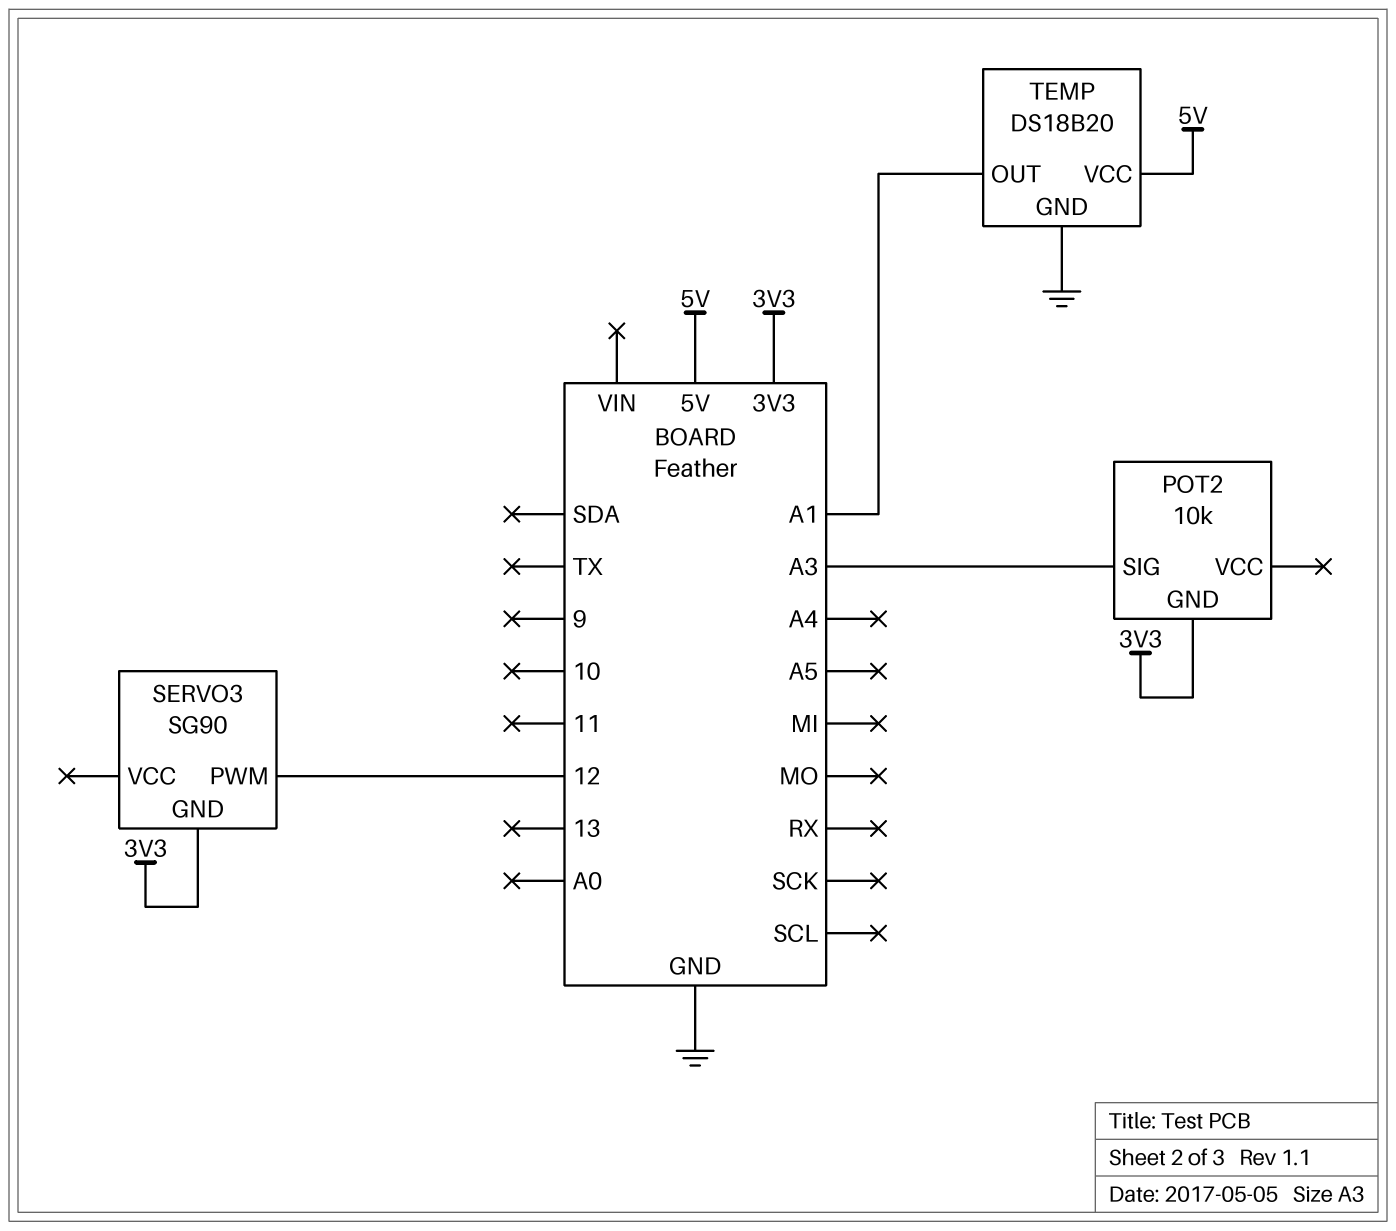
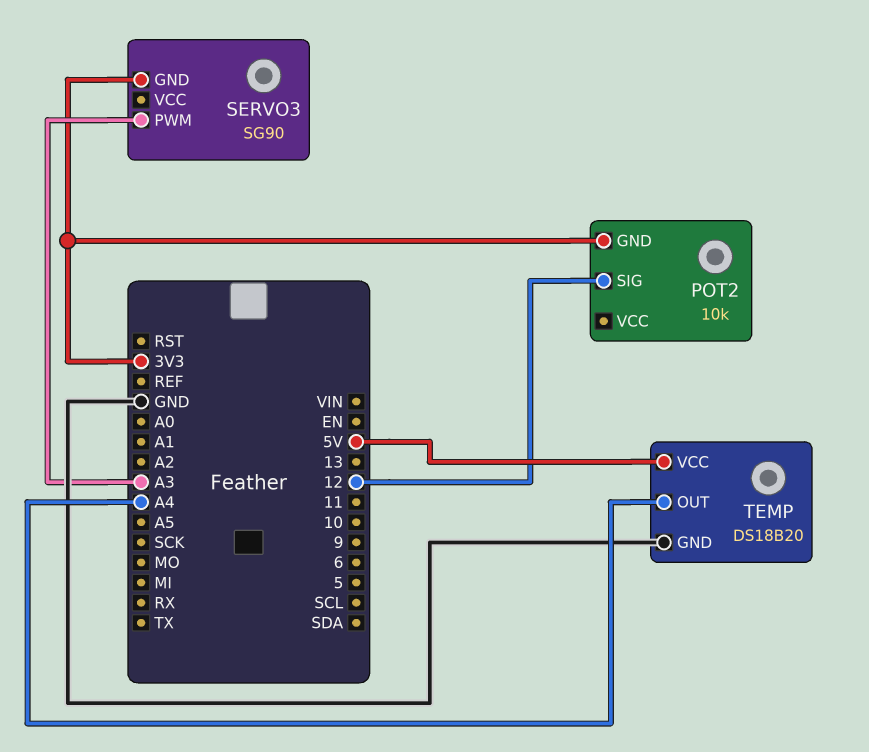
POT2 pin SIG: A3 -> 12
SERVO3 pin PWM: 12 -> A3
TEMP pin OUT: A1 -> A4

